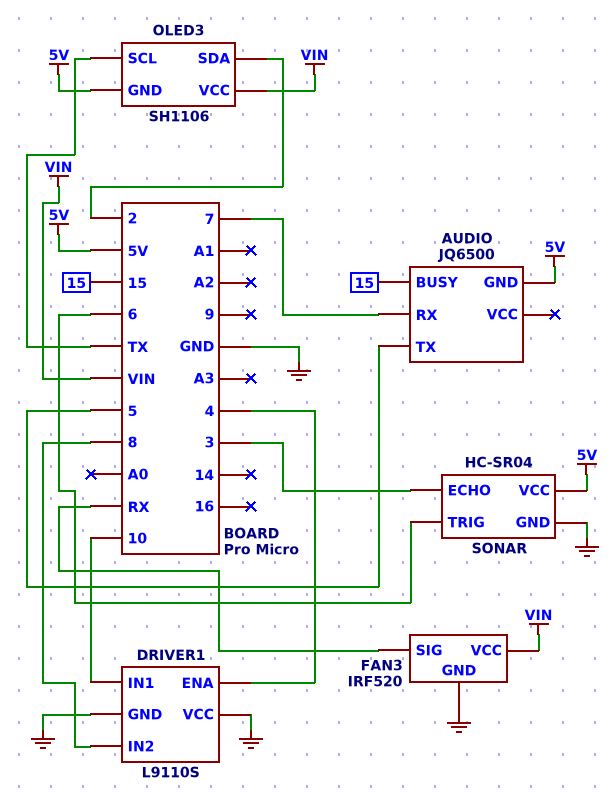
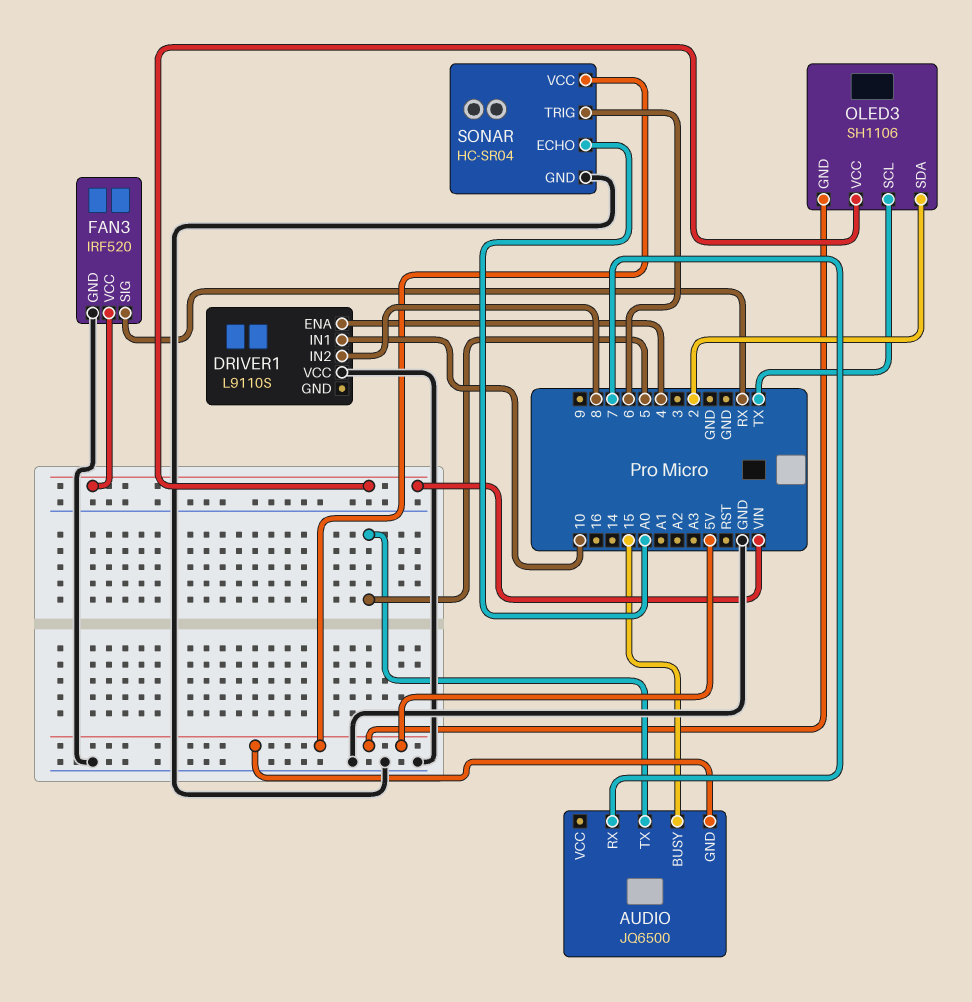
DRIVER1 pin GND: GND -> none
SONAR pin ECHO: 3 -> A0

